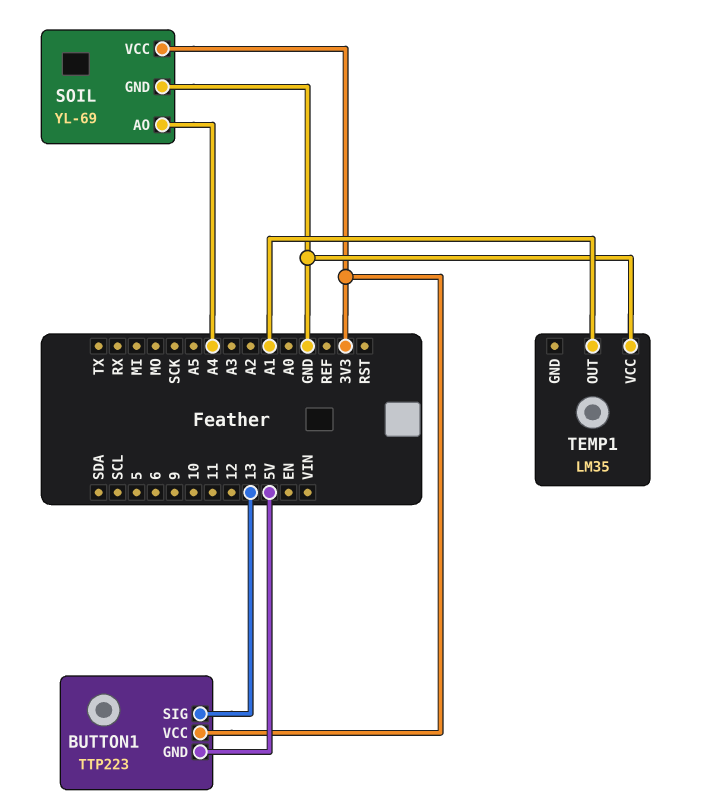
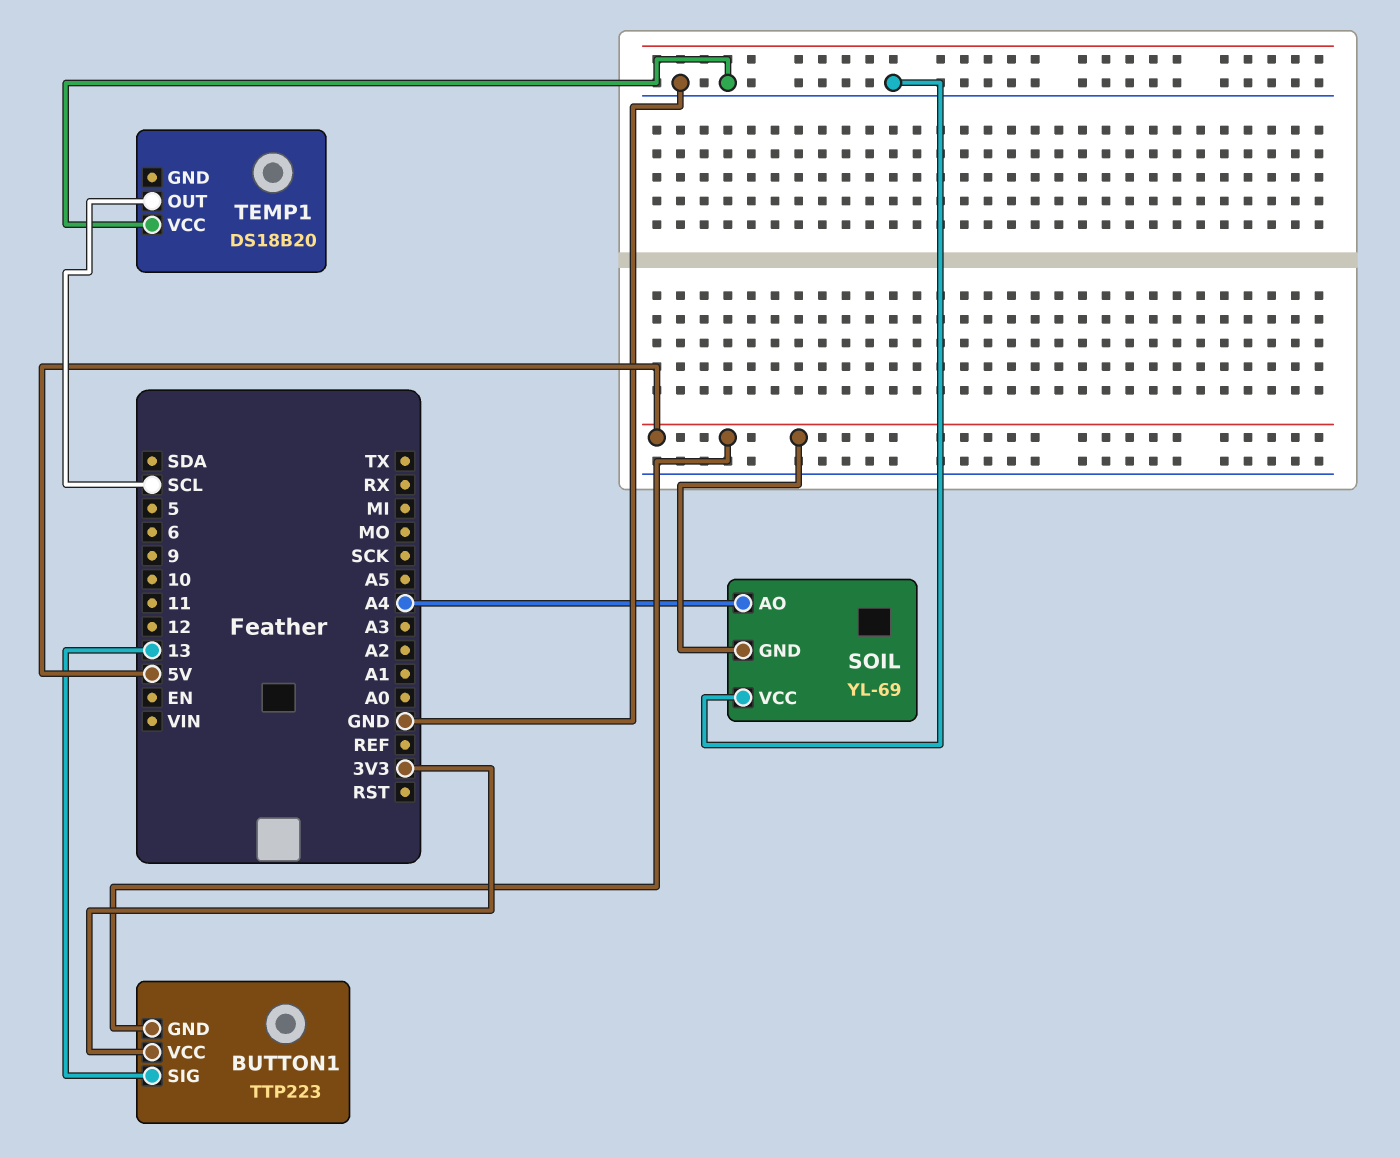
SOIL pin GND: GND -> 5V
SOIL pin VCC: 3V3 -> GND
TEMP1: LM35 -> DS18B20
TEMP1 pin OUT: A1 -> SCL

